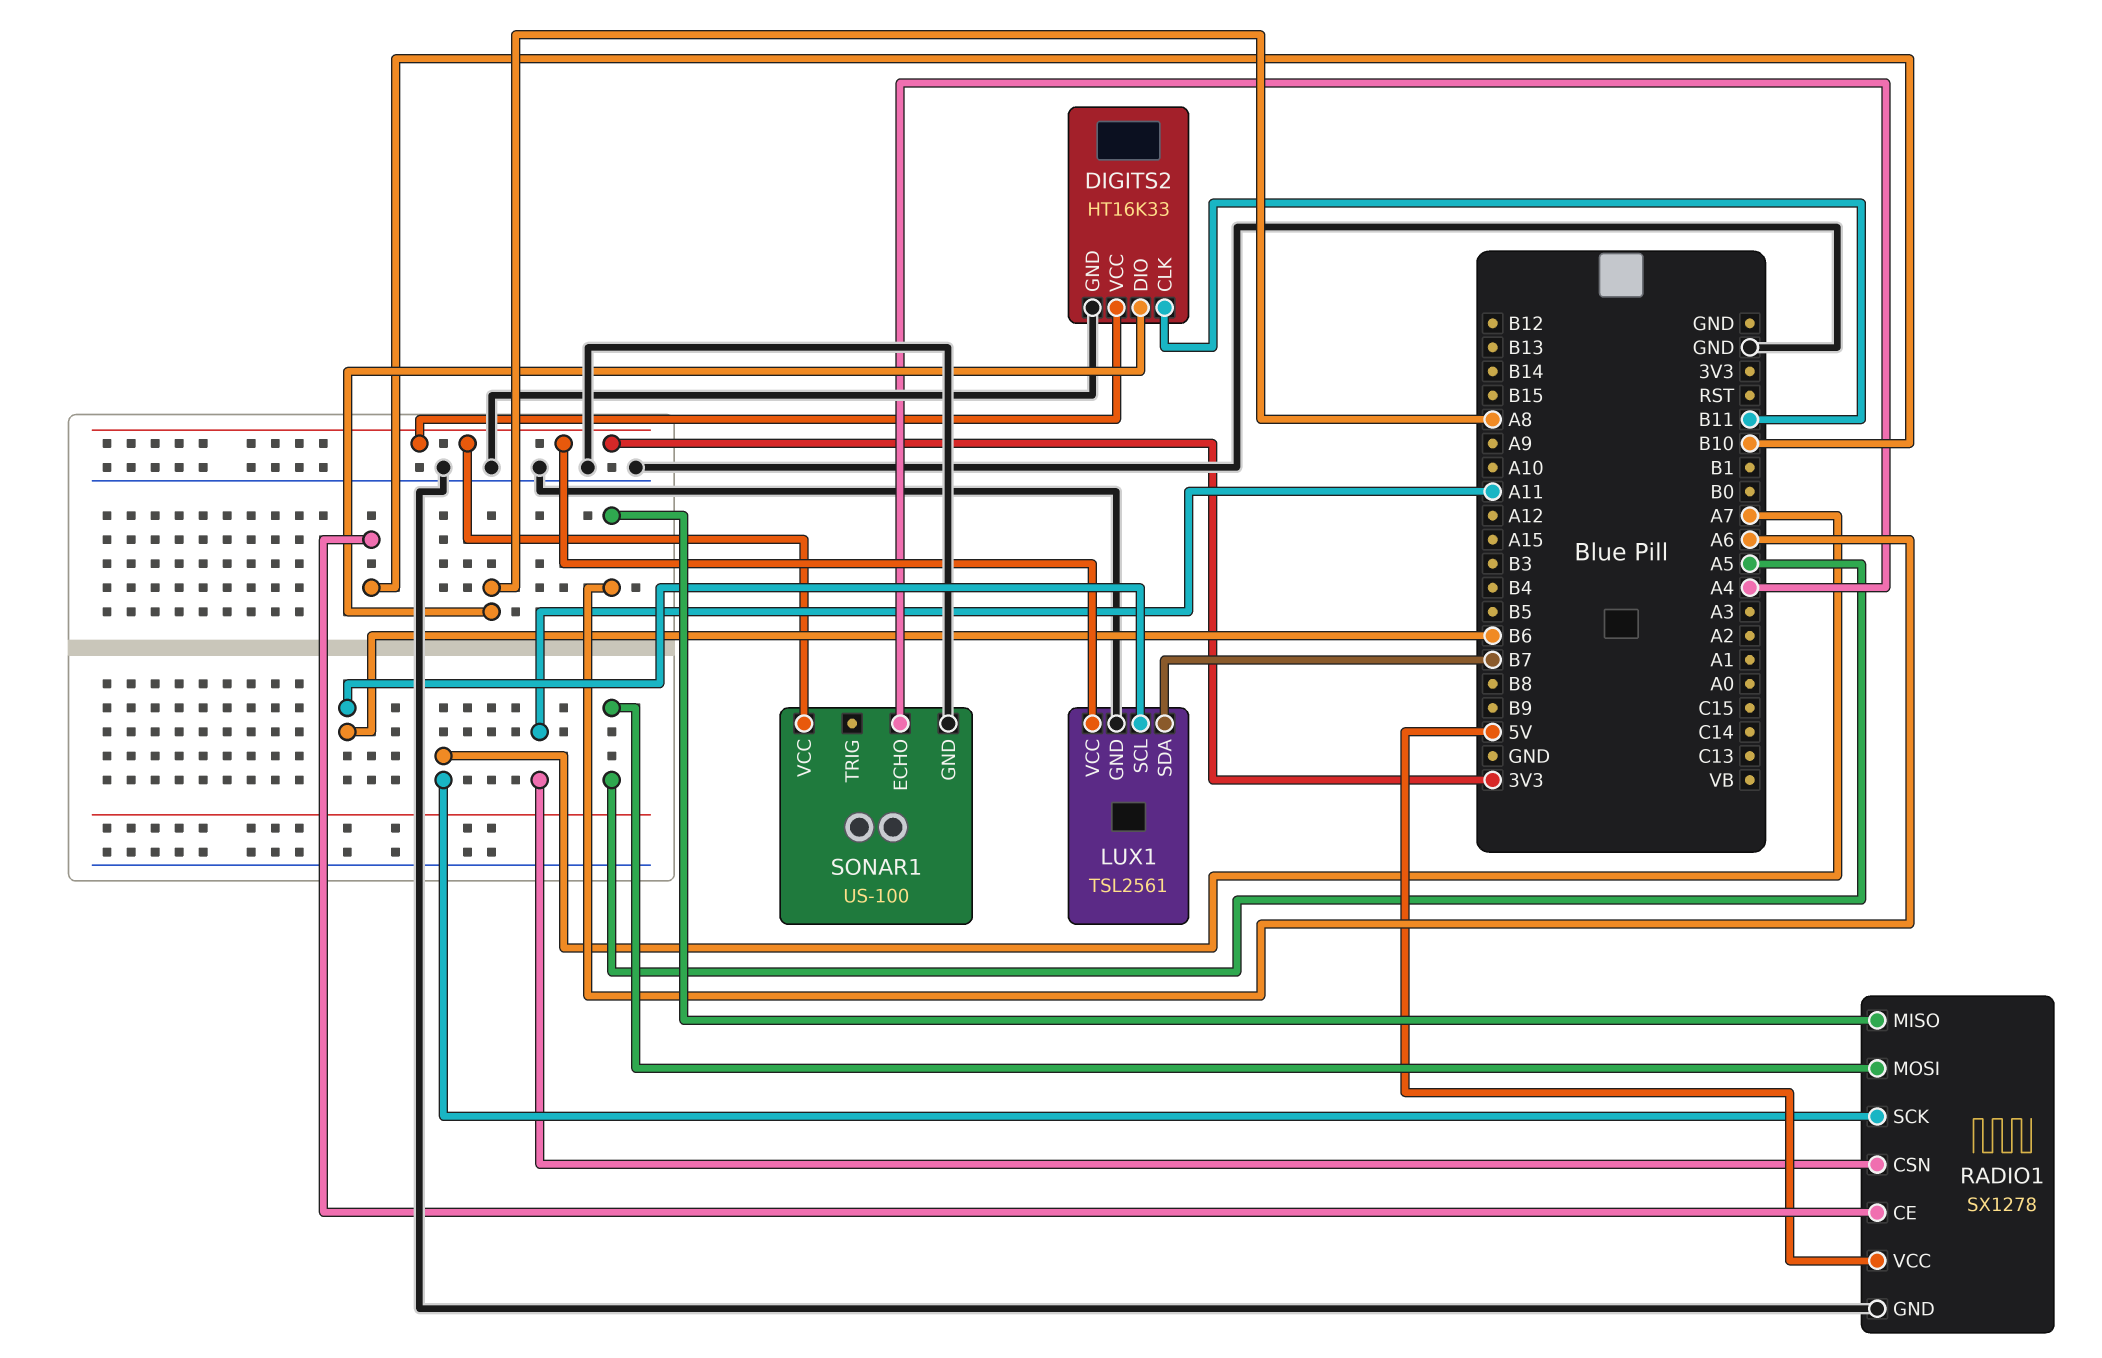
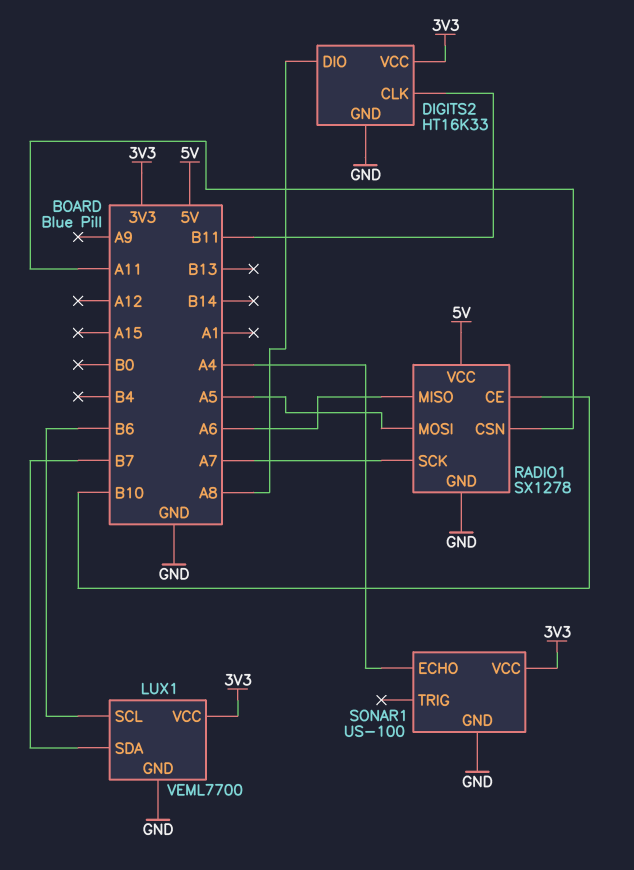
LUX1: TSL2561 -> VEML7700

